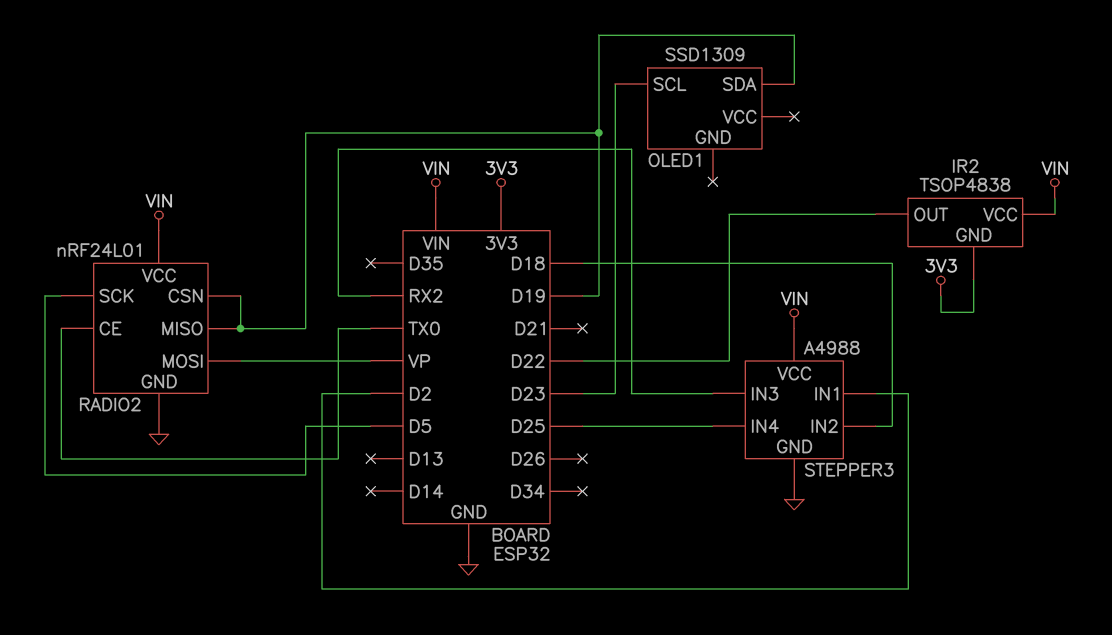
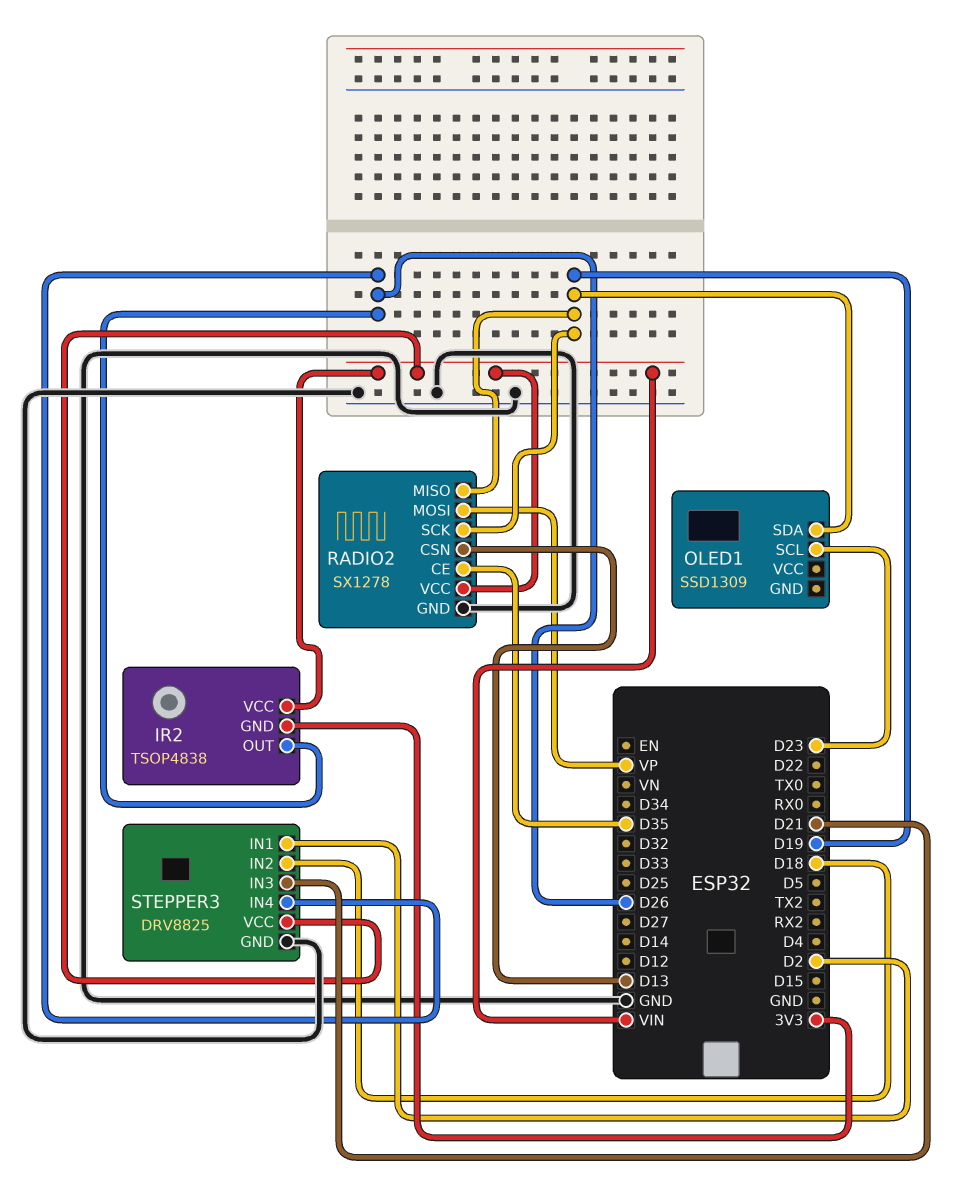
IR2 pin OUT: D22 -> D26
RADIO2: nRF24L01 -> SX1278
RADIO2 pin CE: TX0 -> D35
RADIO2 pin CSN: D19 -> D13
RADIO2 pin SCK: D5 -> D19
STEPPER3: A4988 -> DRV8825
STEPPER3 pin IN3: RX2 -> D21
STEPPER3 pin IN4: D25 -> D26

